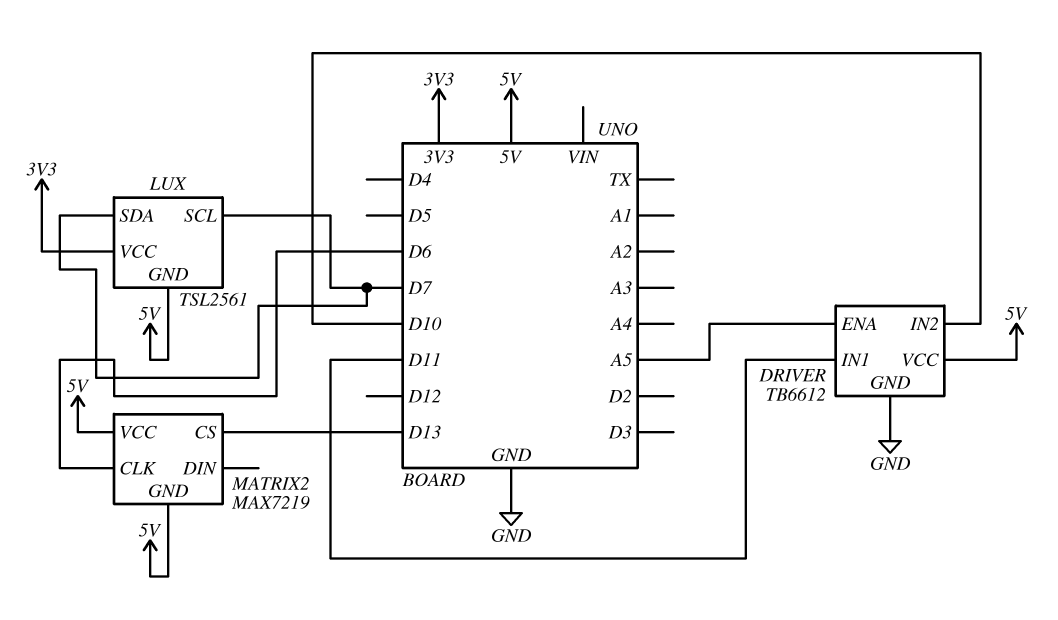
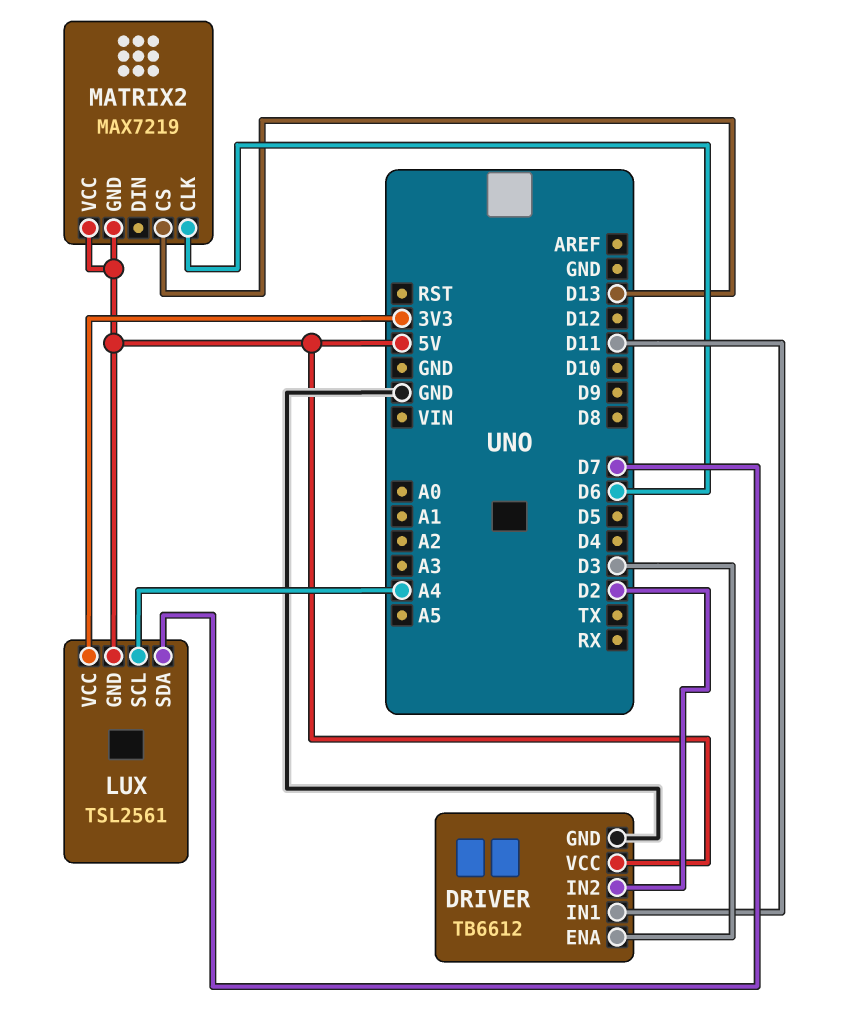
DRIVER pin ENA: A5 -> D3
DRIVER pin IN2: D10 -> D2
LUX pin SCL: D7 -> A4

